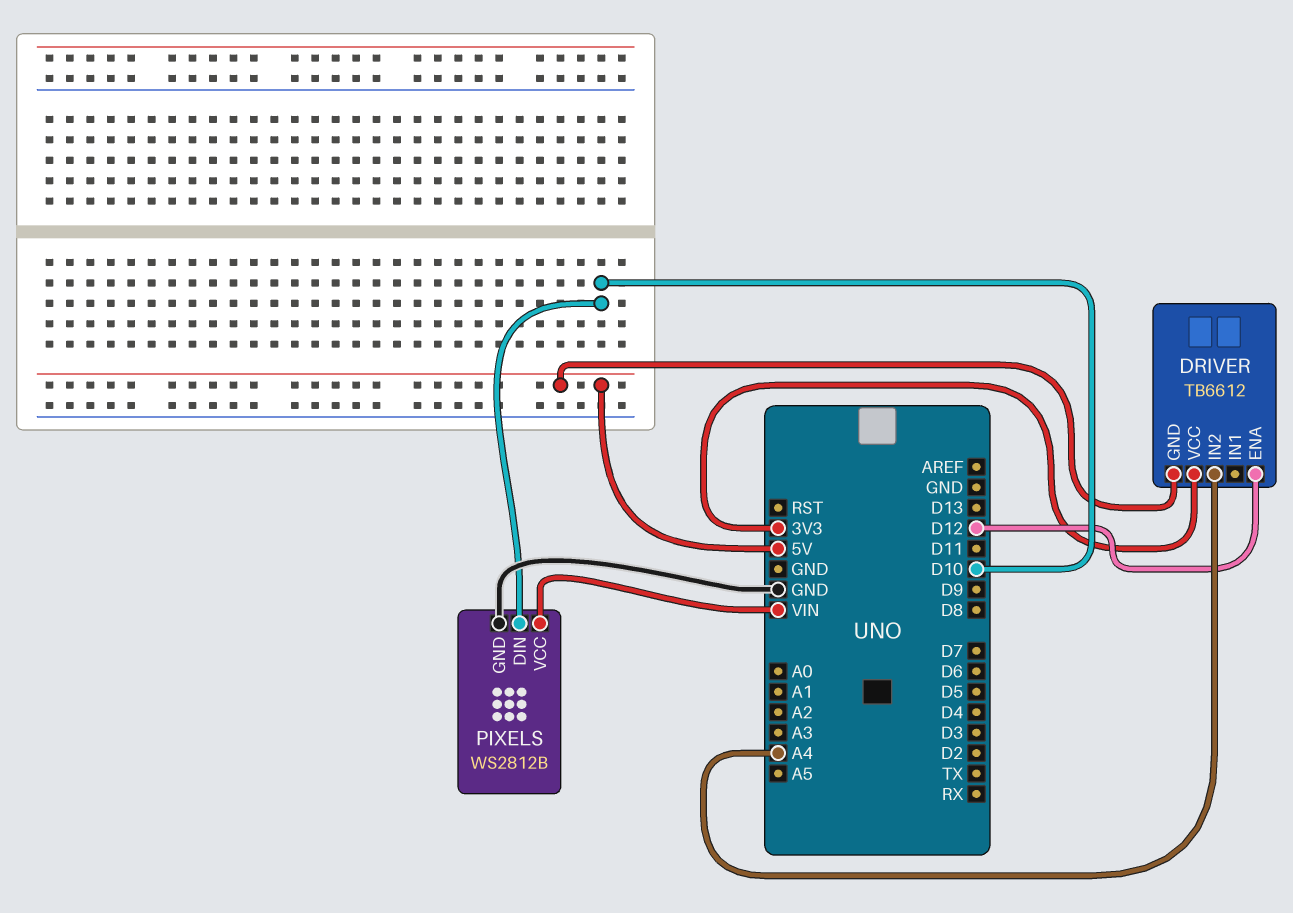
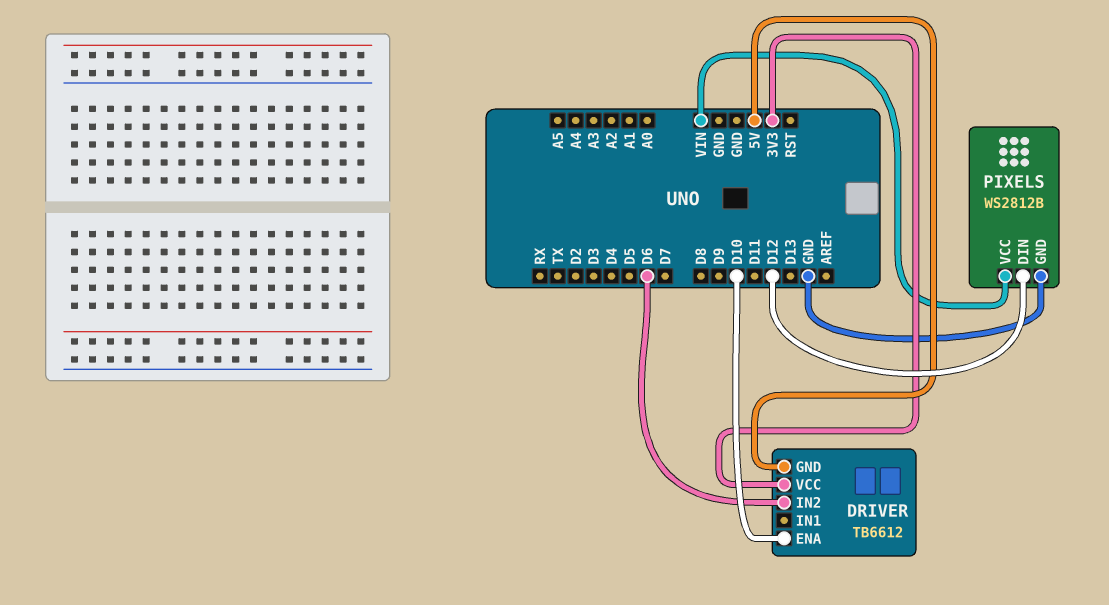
DRIVER pin ENA: D12 -> D10
DRIVER pin IN2: A4 -> D6
PIXELS pin DIN: D10 -> D12

